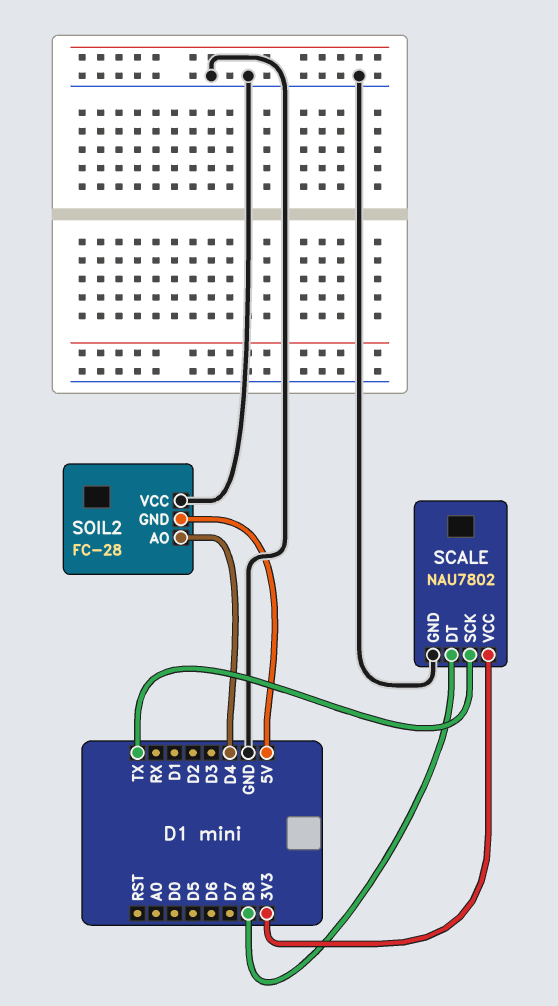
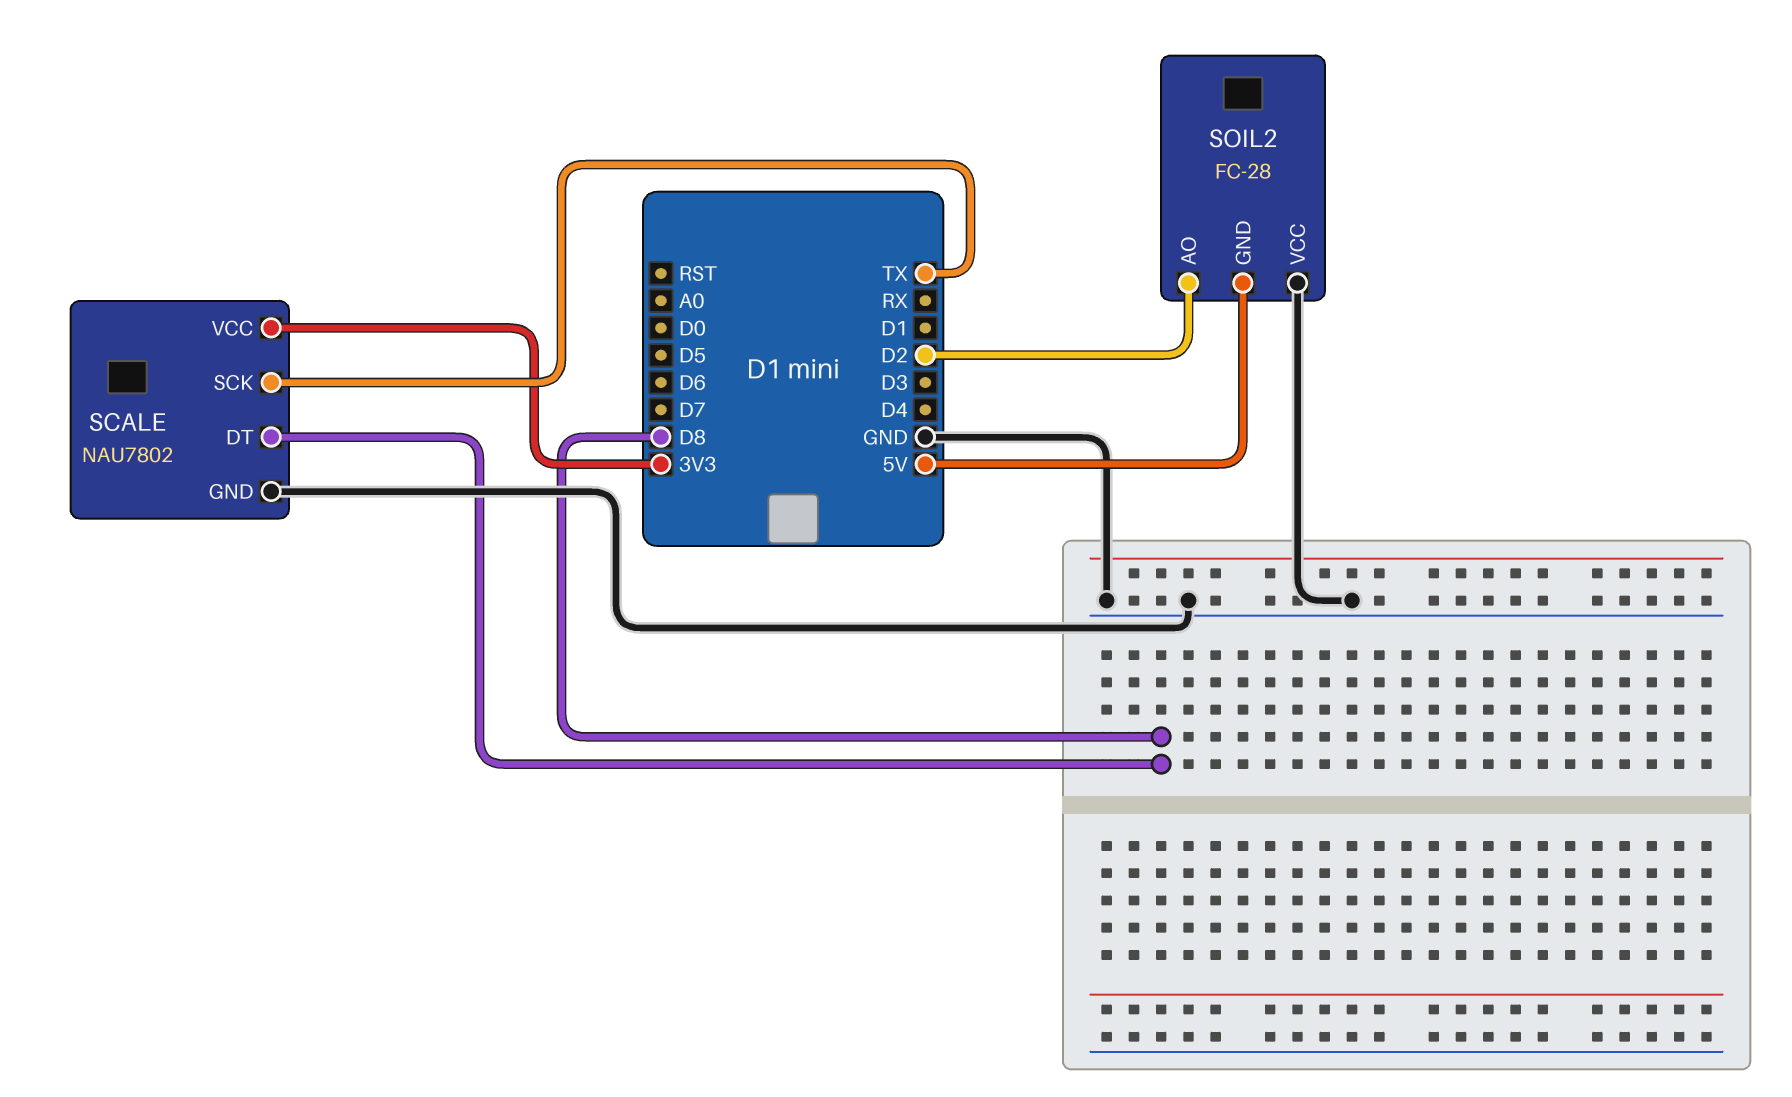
SOIL2 pin AO: D4 -> D2

